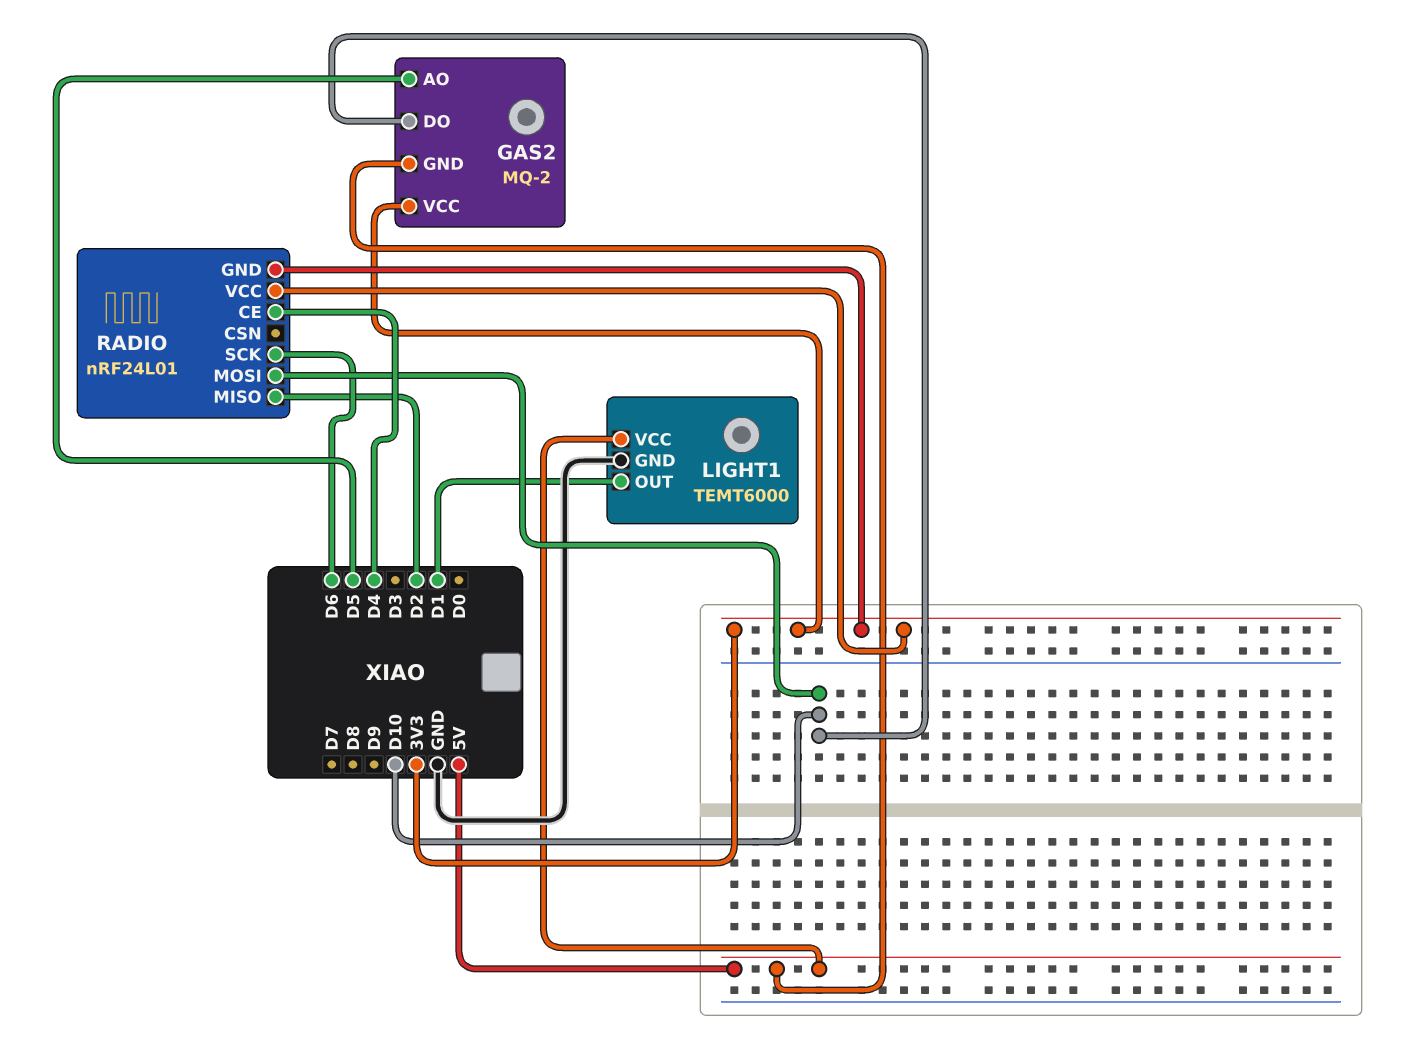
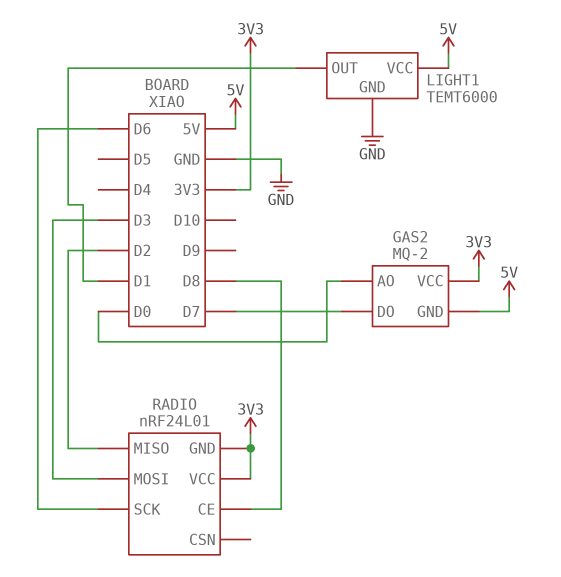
GAS2 pin AO: D5 -> D0
GAS2 pin DO: D10 -> D7
RADIO pin CE: D4 -> D8
RADIO pin MOSI: D10 -> D3

